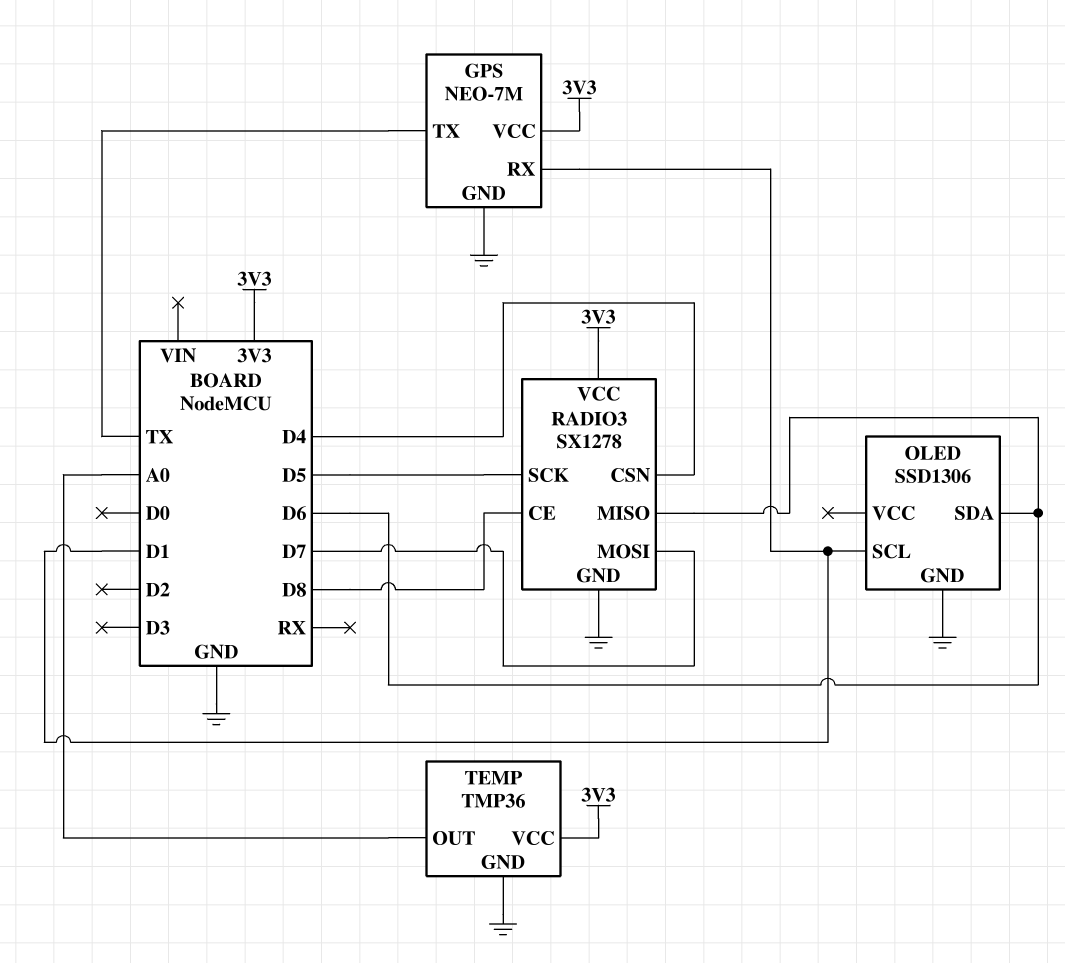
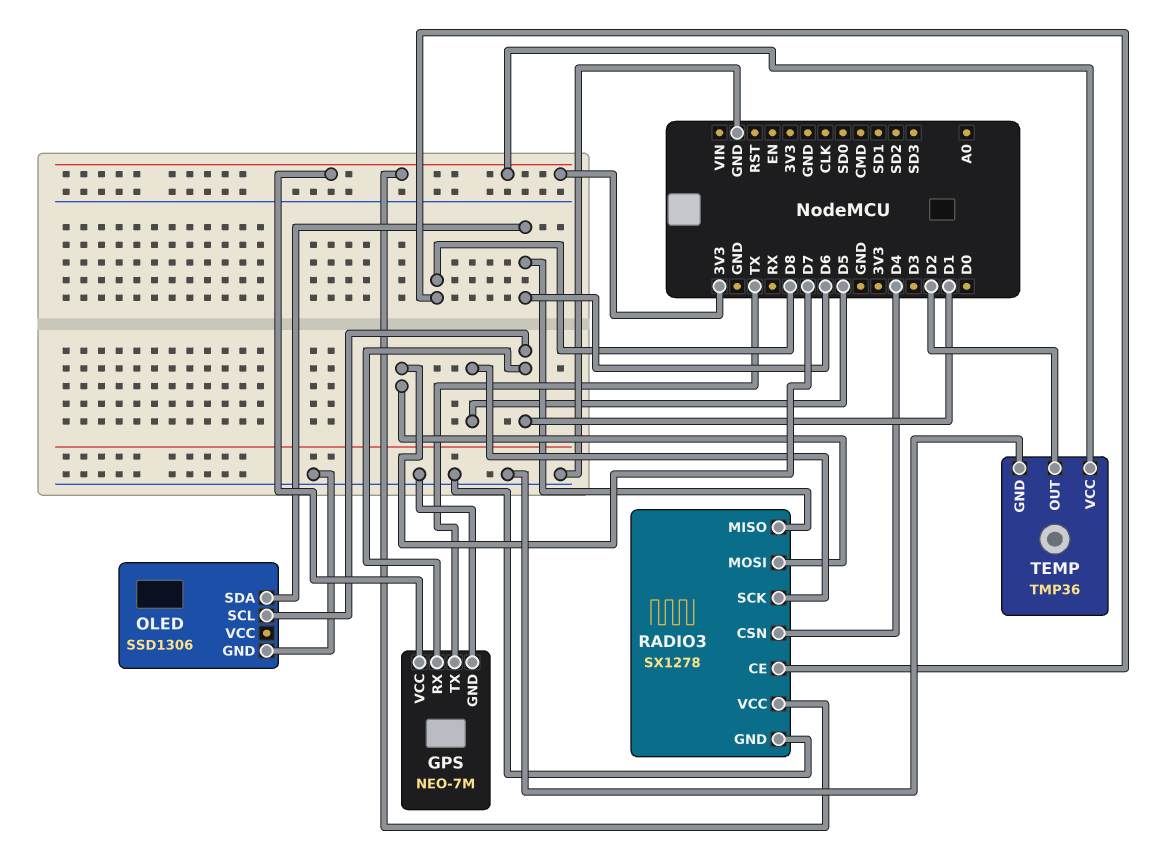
TEMP pin OUT: A0 -> D2

